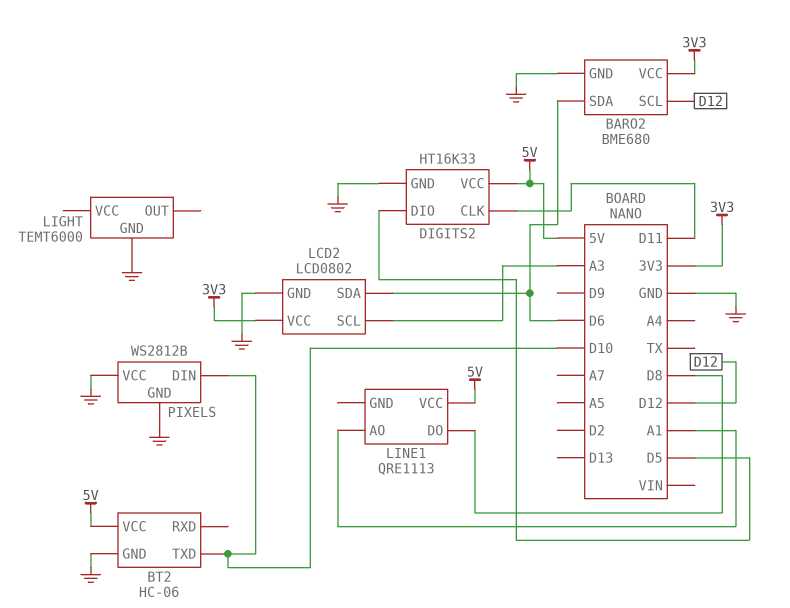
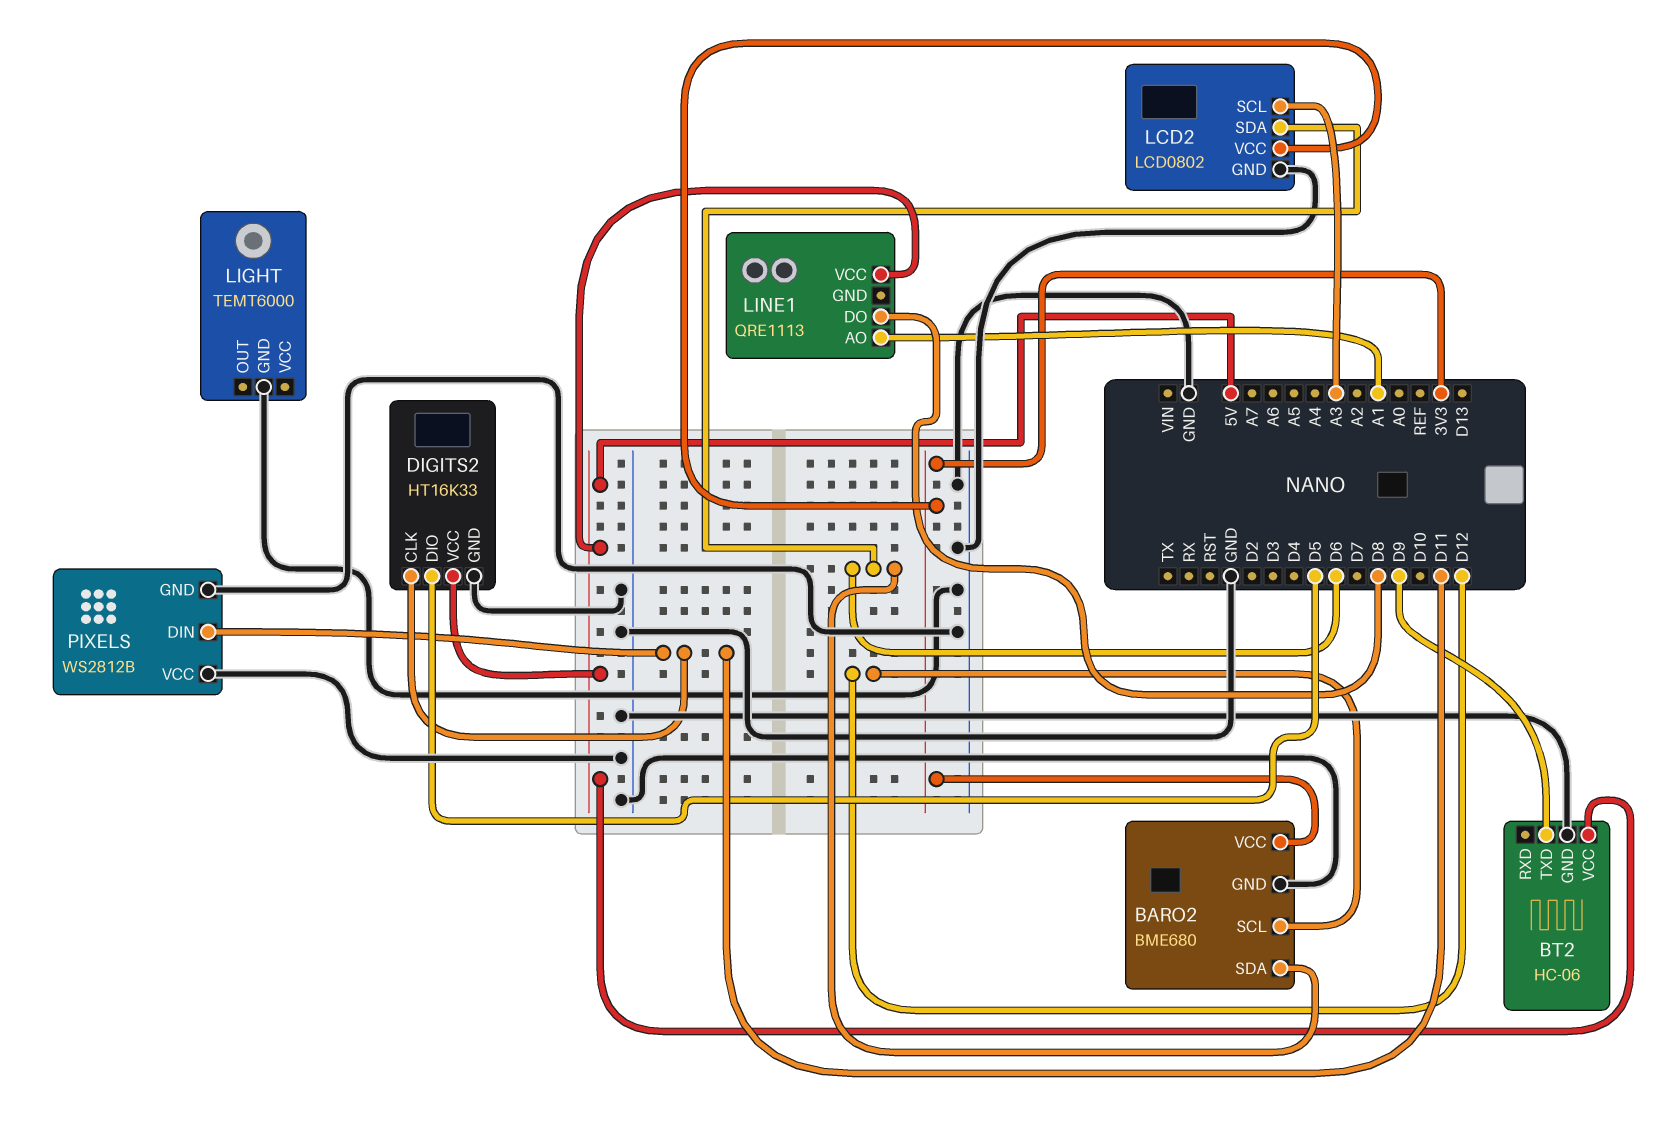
BT2 pin TXD: D10 -> D9
PIXELS pin DIN: D10 -> D11

